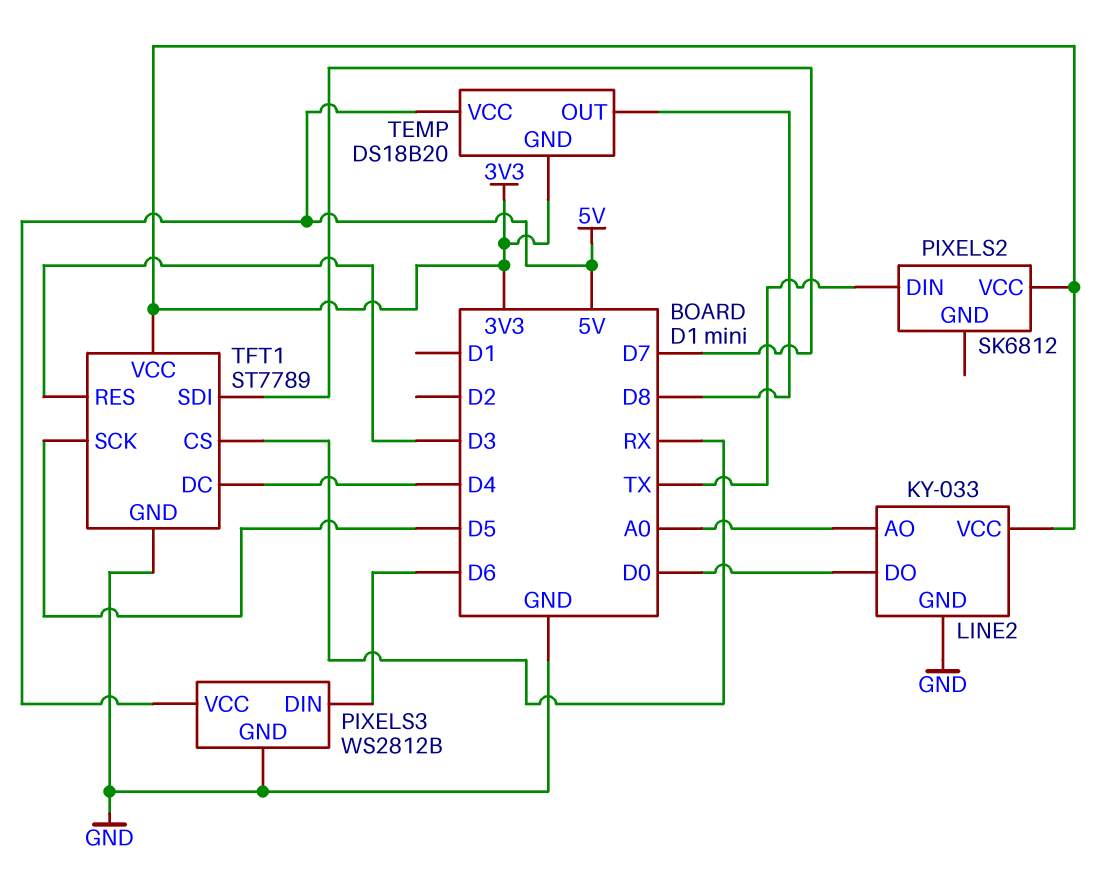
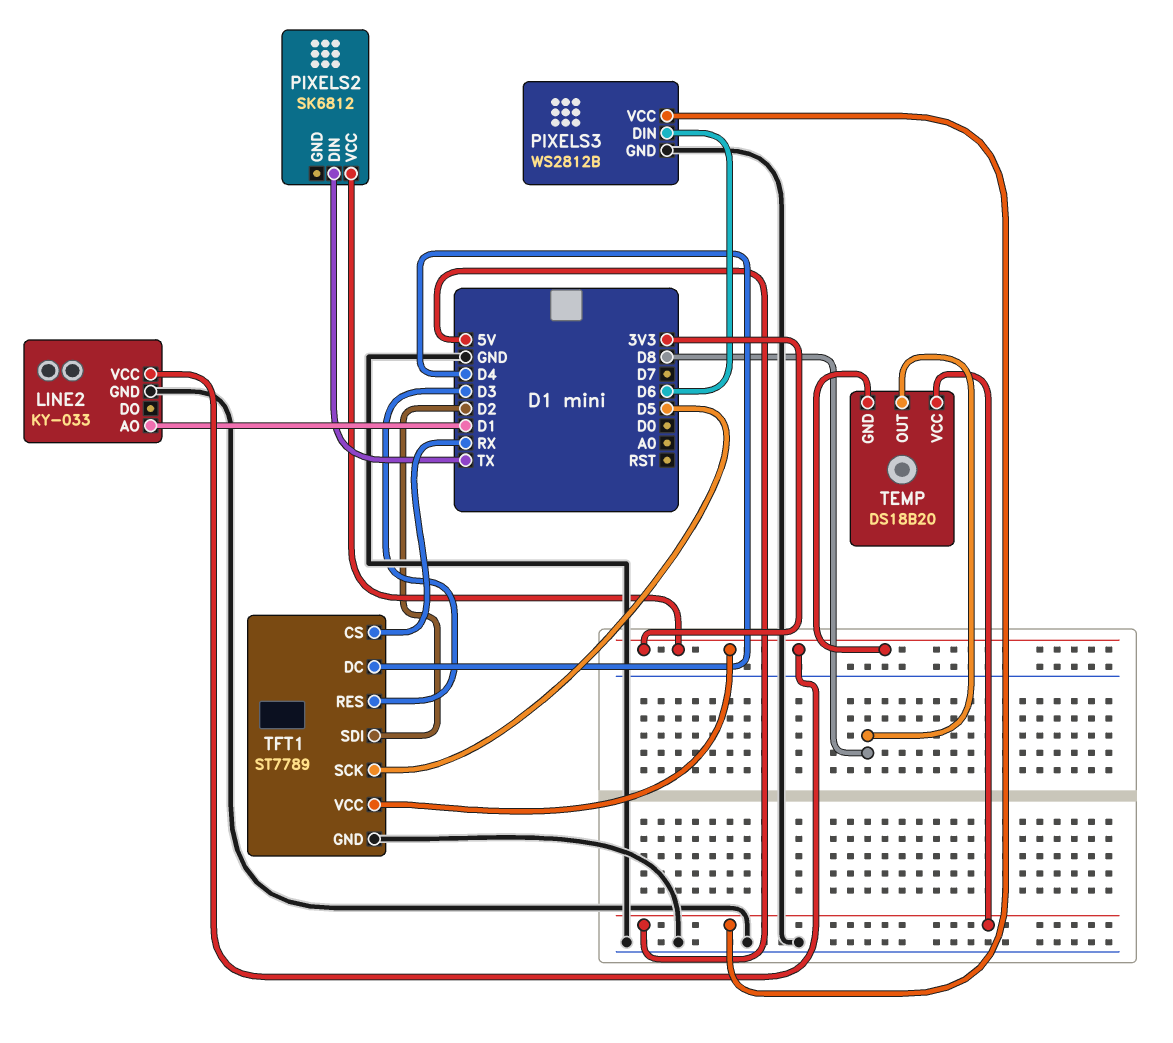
LINE2 pin AO: A0 -> D1
LINE2 pin DO: D0 -> none
TFT1 pin SDI: D7 -> D2

